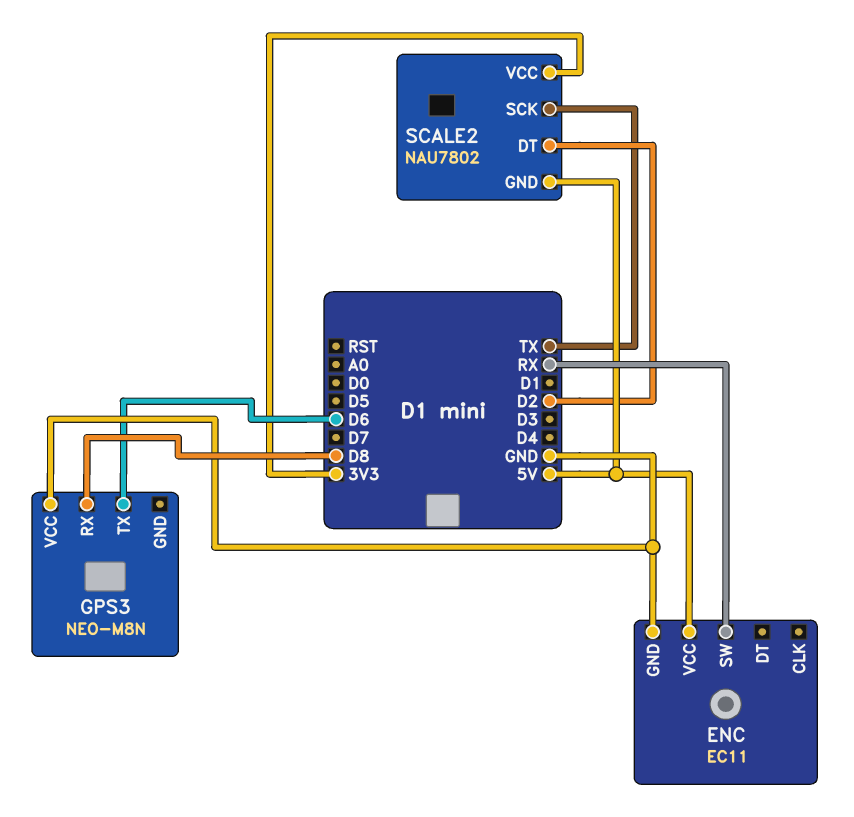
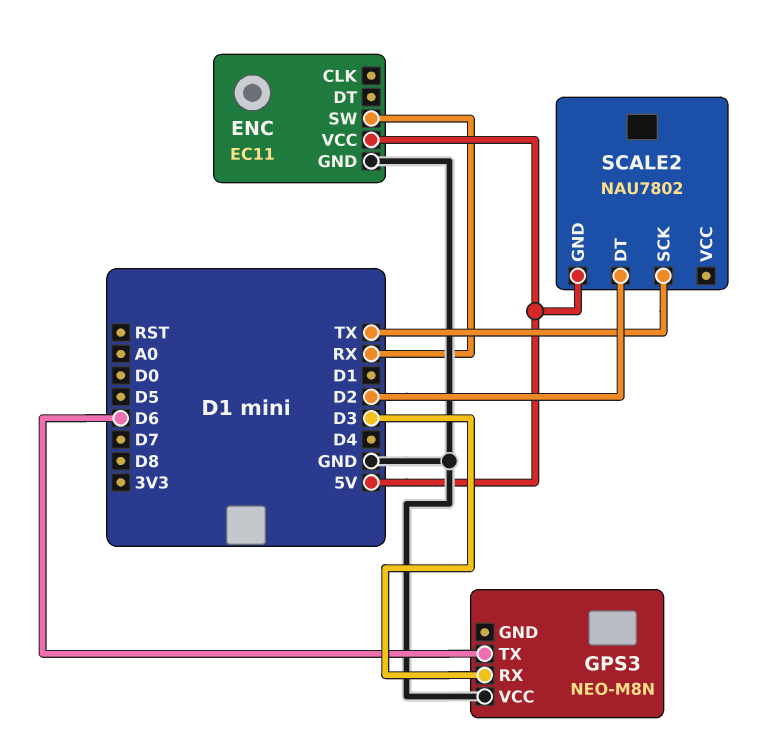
GPS3 pin RX: D8 -> D3
SCALE2 pin VCC: 3V3 -> none

